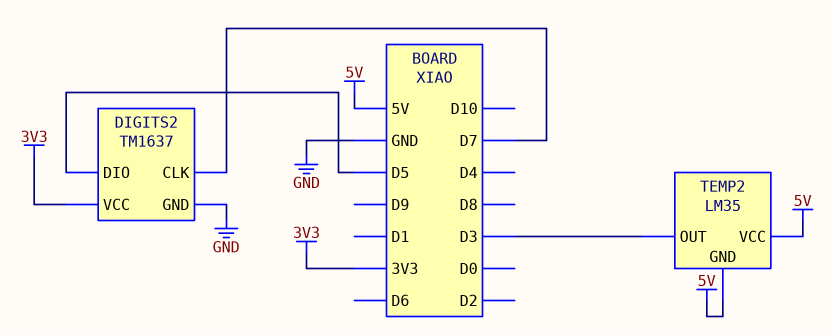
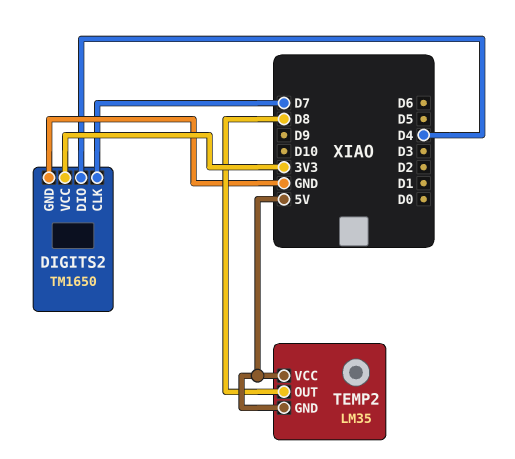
DIGITS2: TM1637 -> TM1650
DIGITS2 pin DIO: D5 -> D4
TEMP2 pin OUT: D3 -> D8

